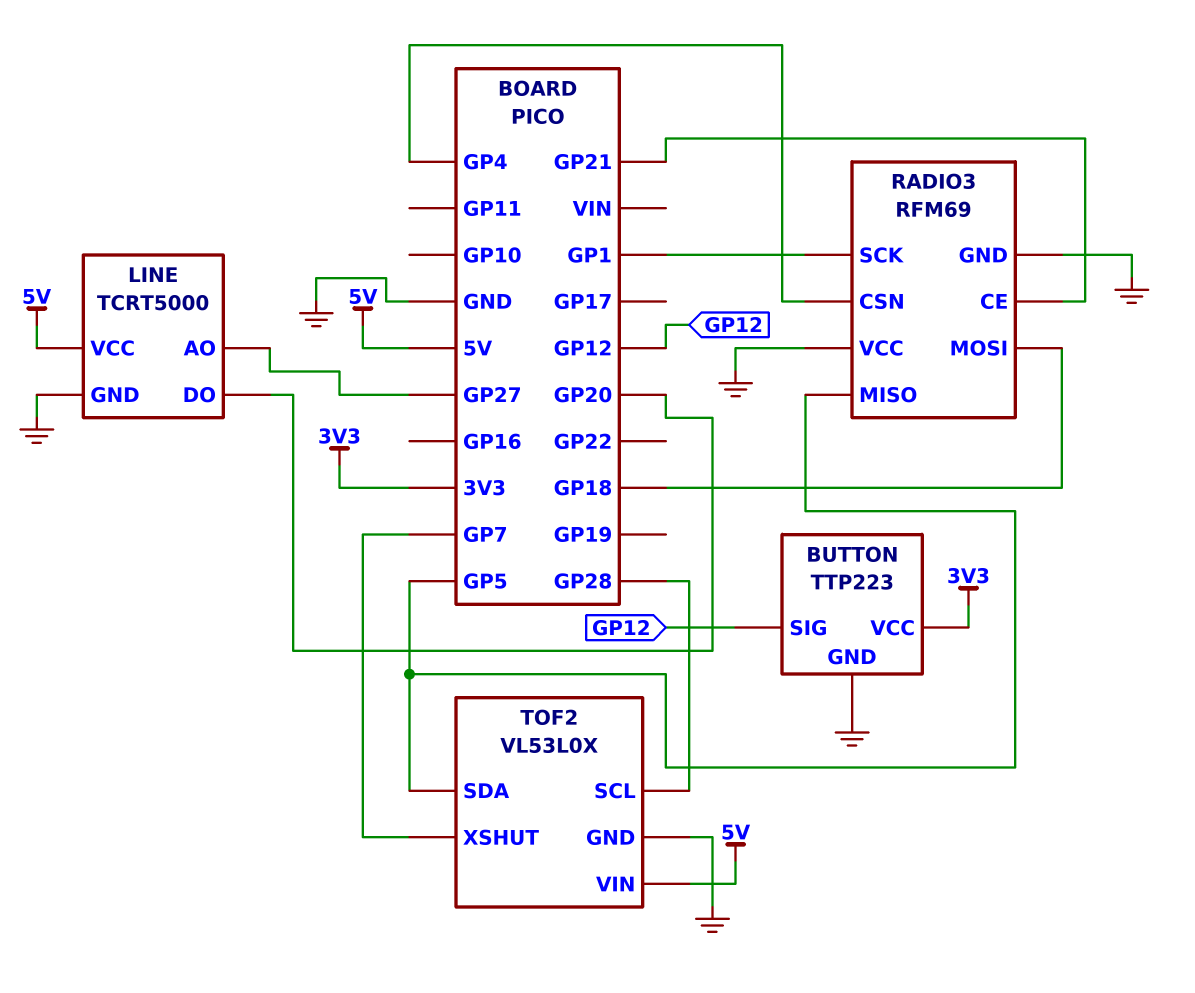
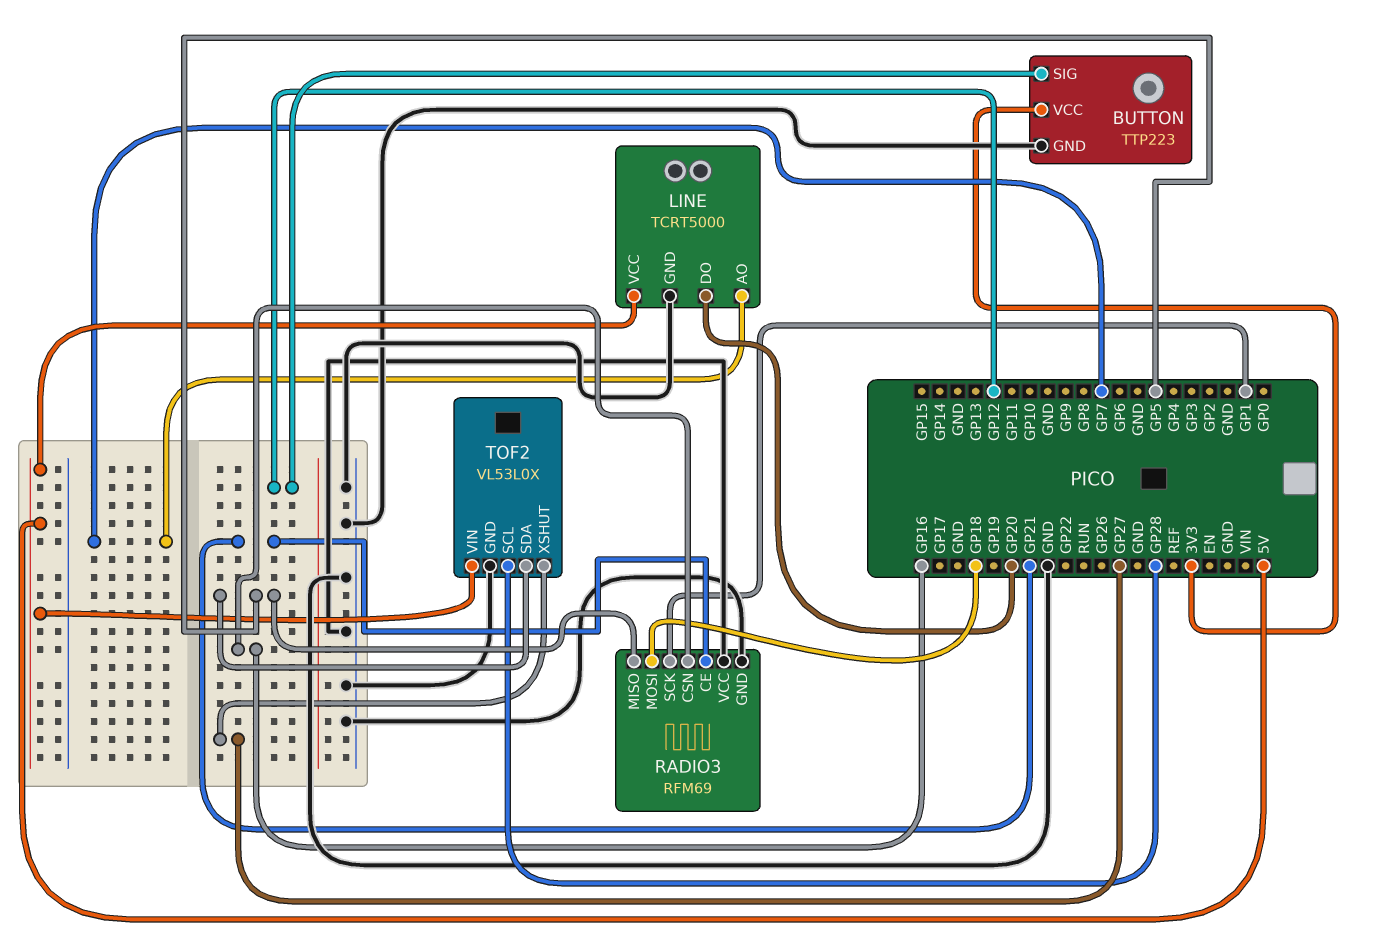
LINE pin AO: GP27 -> GP7
RADIO3 pin CSN: GP4 -> GP16
TOF2 pin XSHUT: GP7 -> GP27

